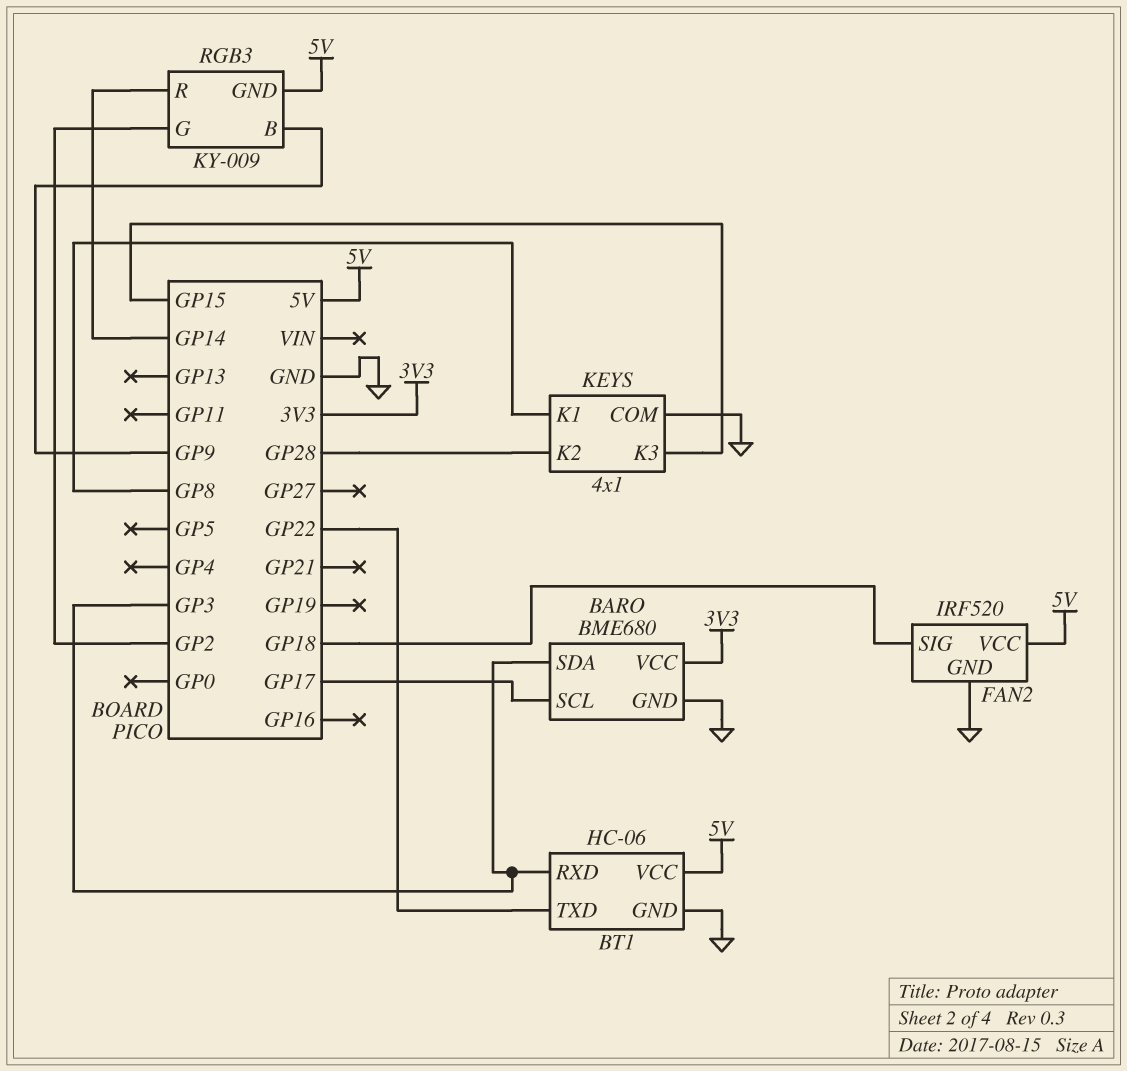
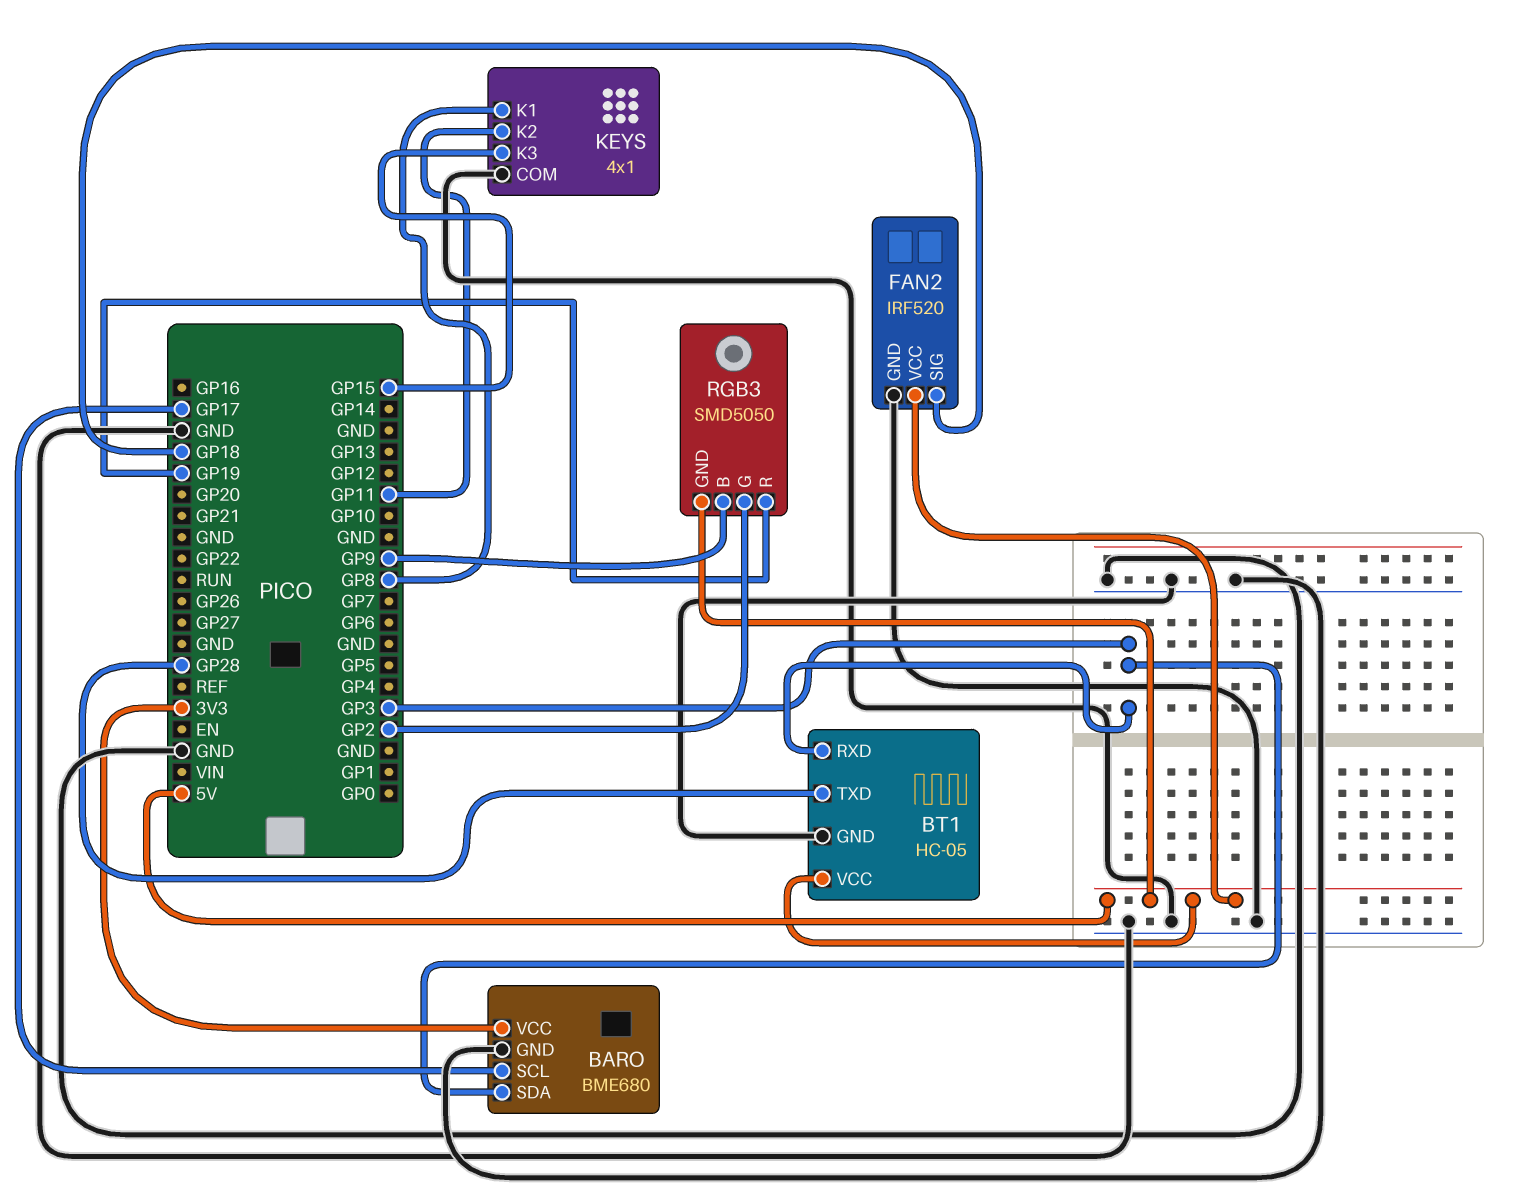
BT1: HC-06 -> HC-05
BT1 pin TXD: GP22 -> GP28
KEYS pin K2: GP28 -> GP11
RGB3: KY-009 -> SMD5050
RGB3 pin R: GP14 -> GP19

